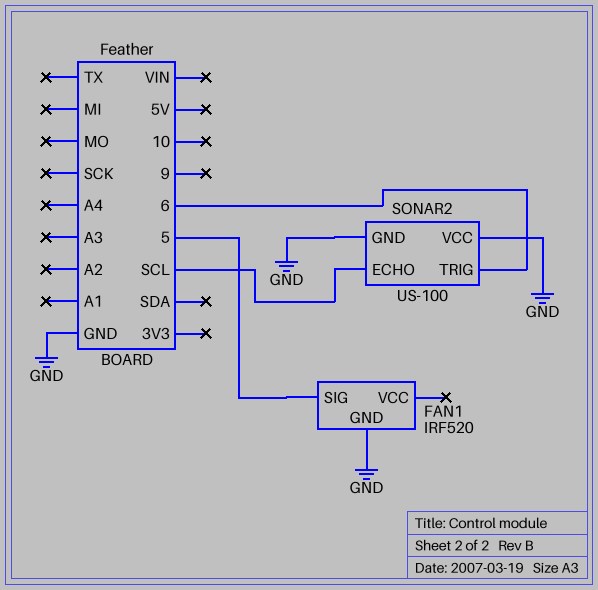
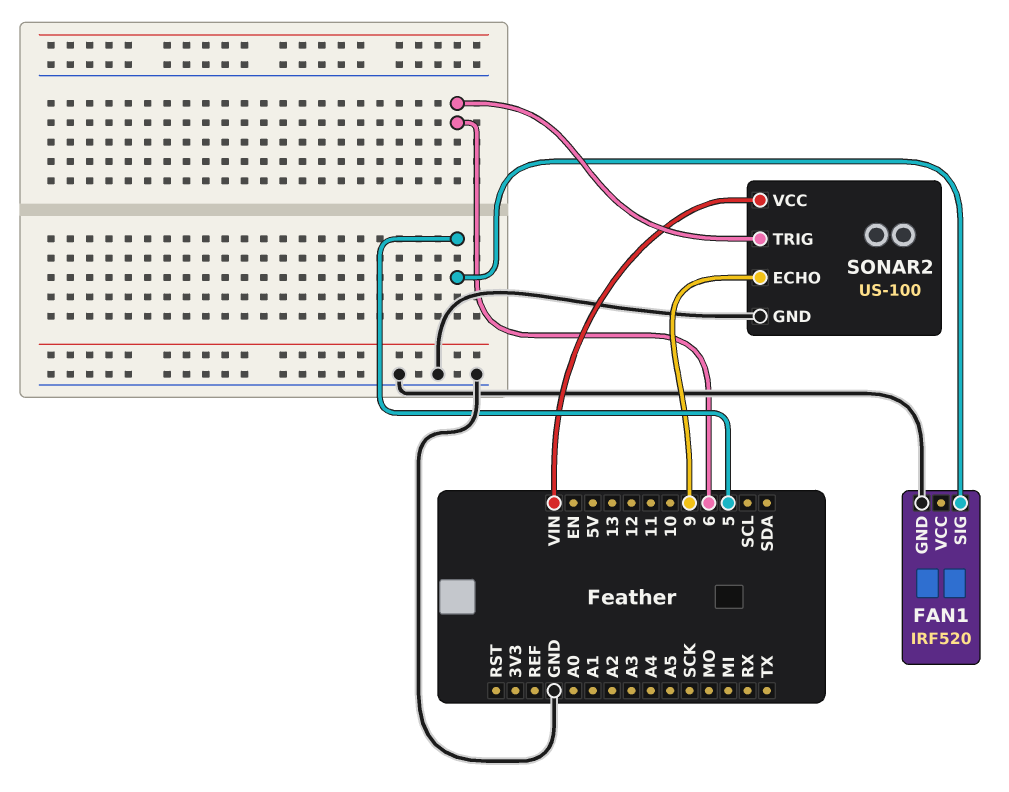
SONAR2 pin ECHO: SCL -> 9
SONAR2 pin VCC: GND -> VIN

